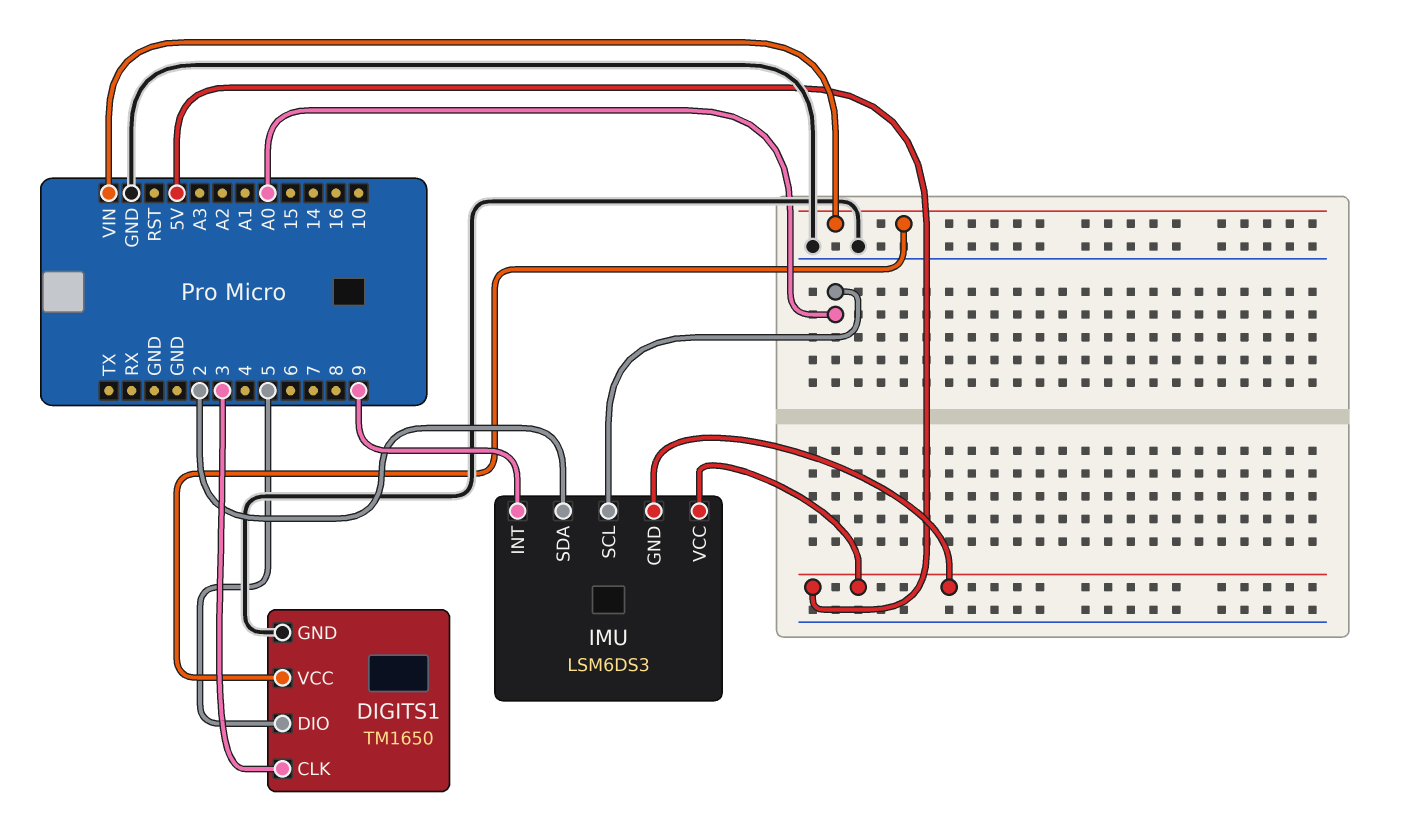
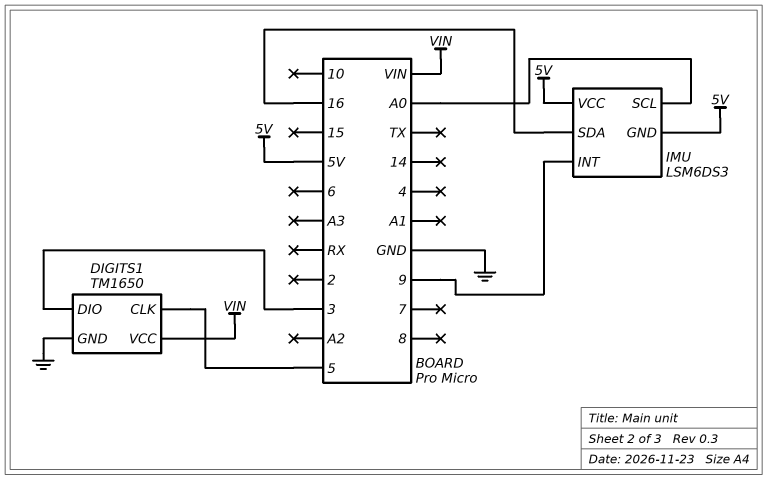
DIGITS1 pin CLK: 3 -> 5
DIGITS1 pin DIO: 5 -> 3
IMU pin SDA: 2 -> 16

